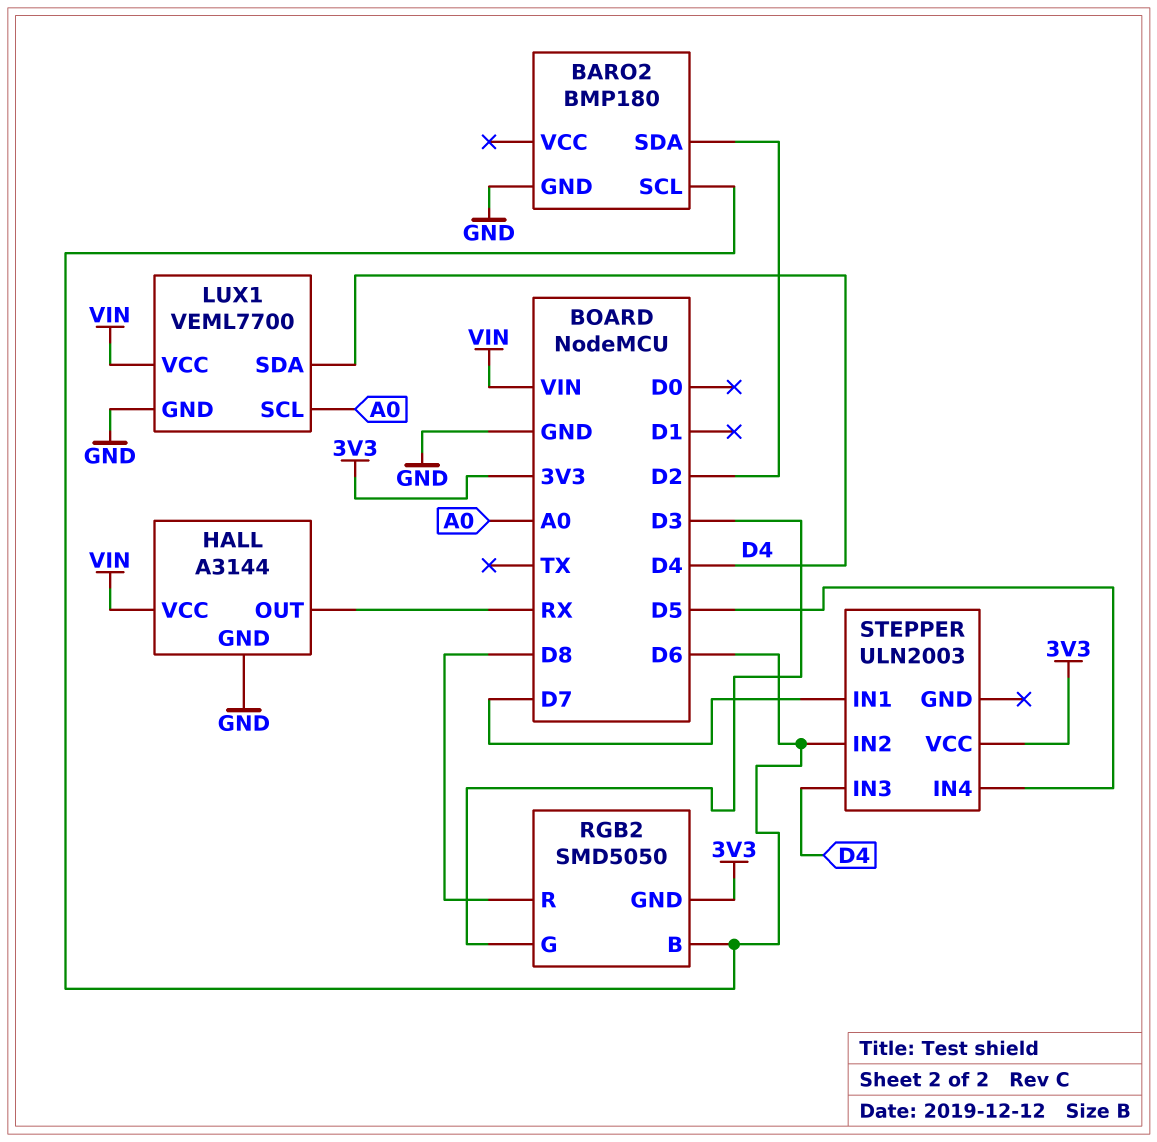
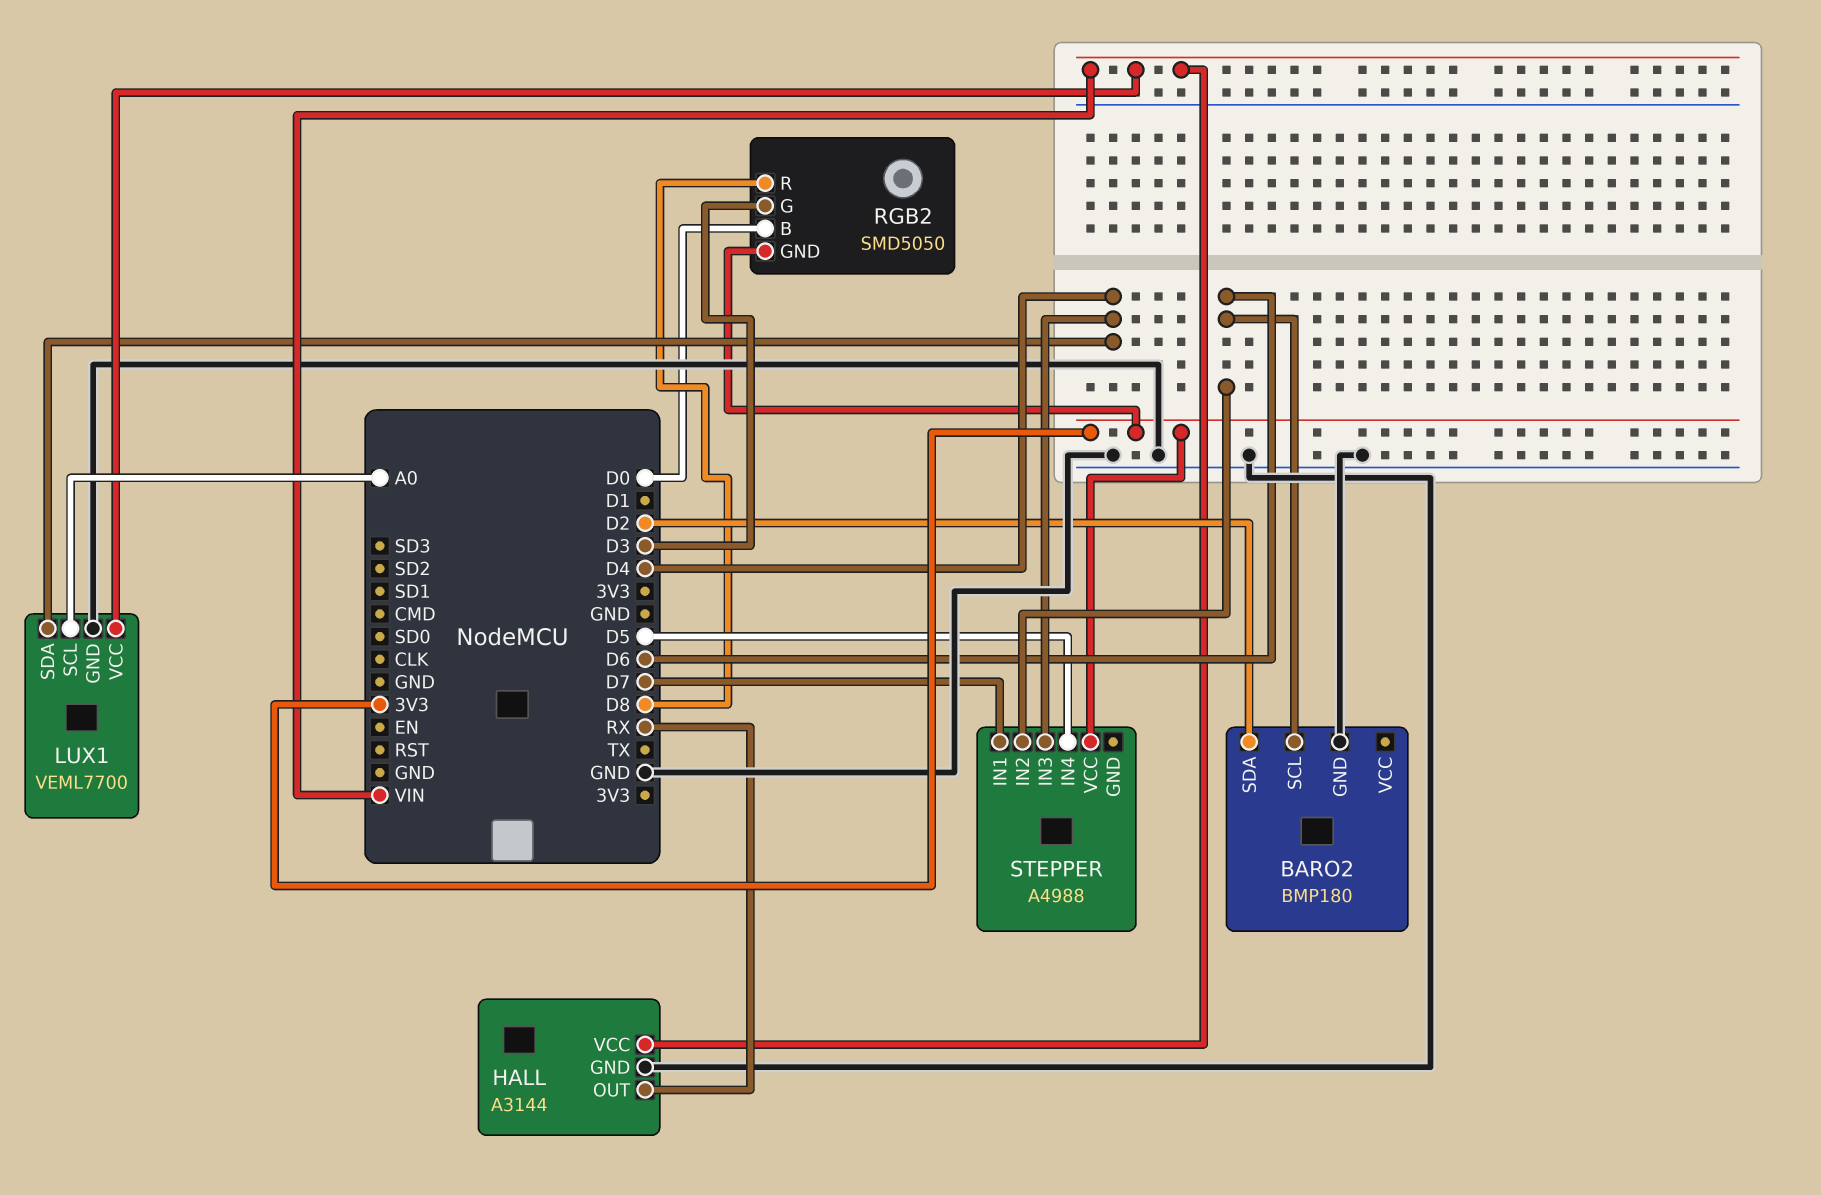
RGB2 pin B: D6 -> D0
STEPPER: ULN2003 -> A4988

